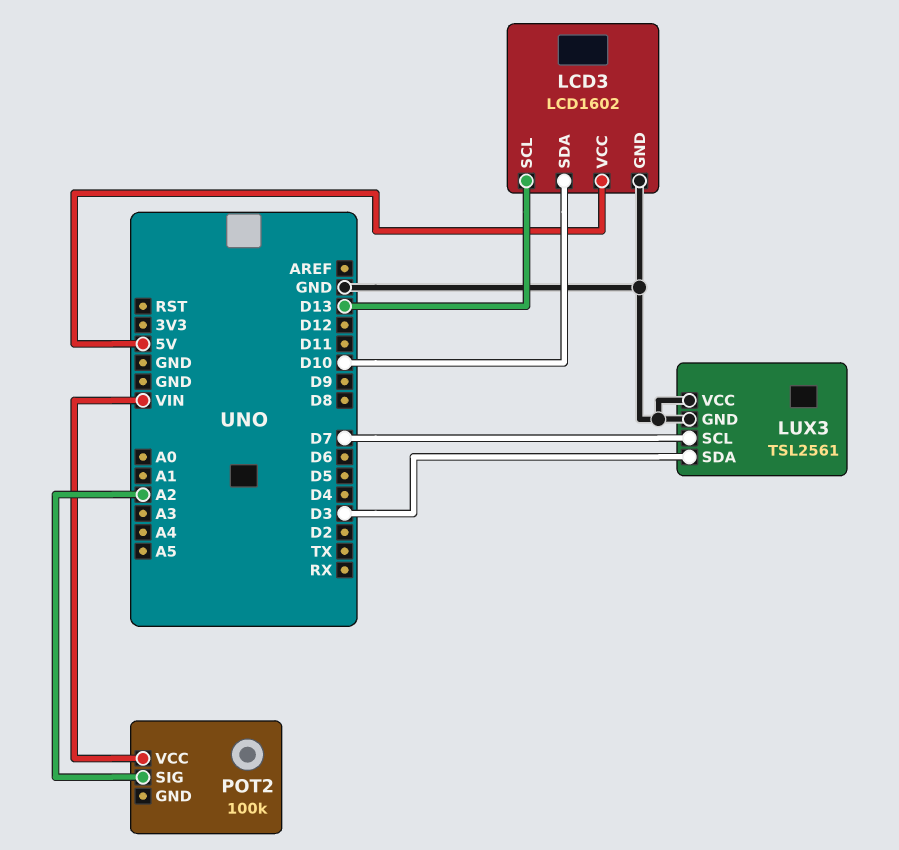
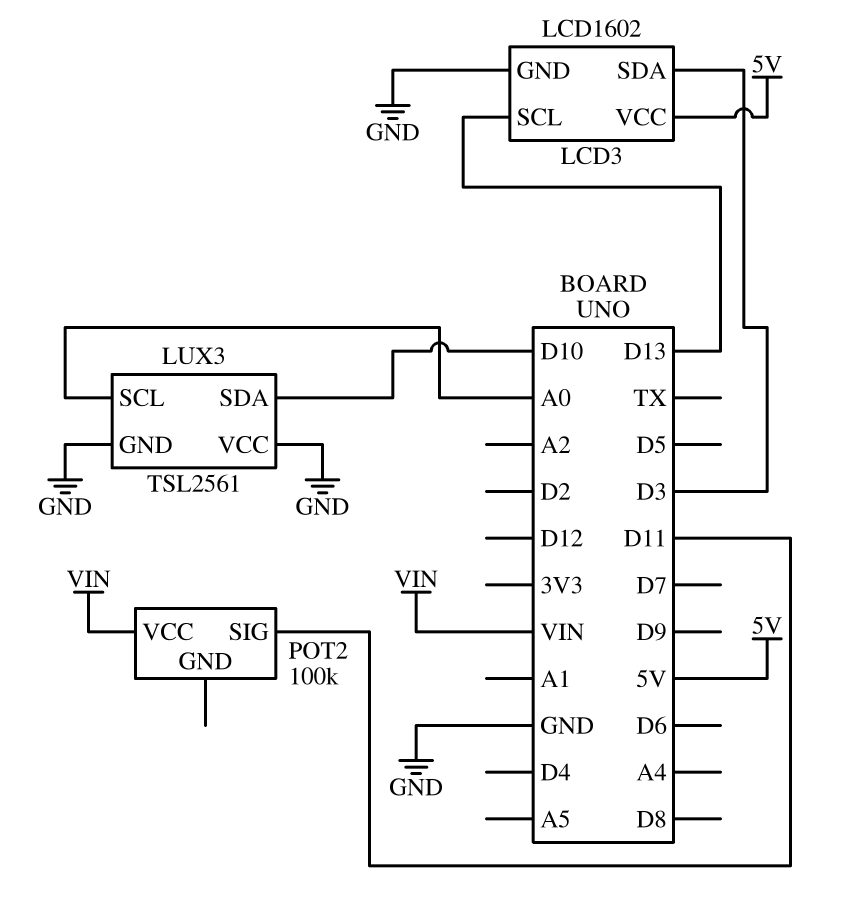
LCD3 pin SDA: D10 -> D3
LUX3 pin SCL: D7 -> A0
LUX3 pin SDA: D3 -> D10
POT2 pin SIG: A2 -> D11

